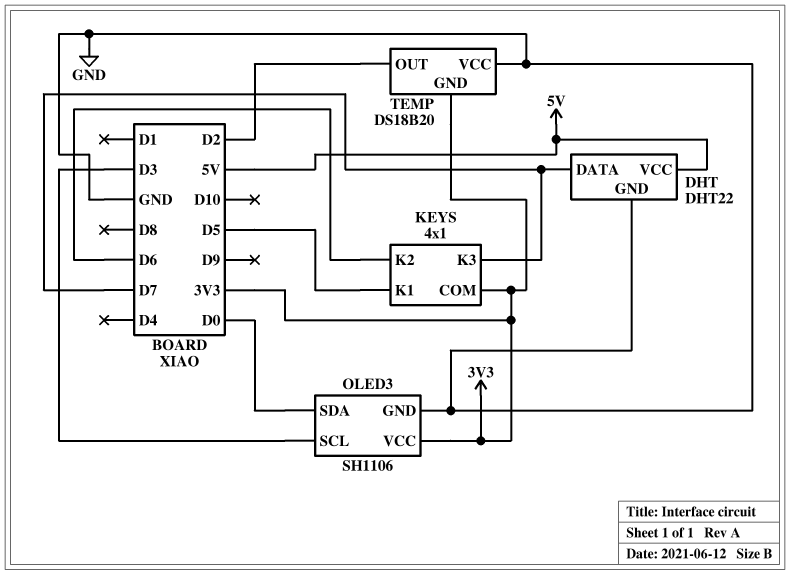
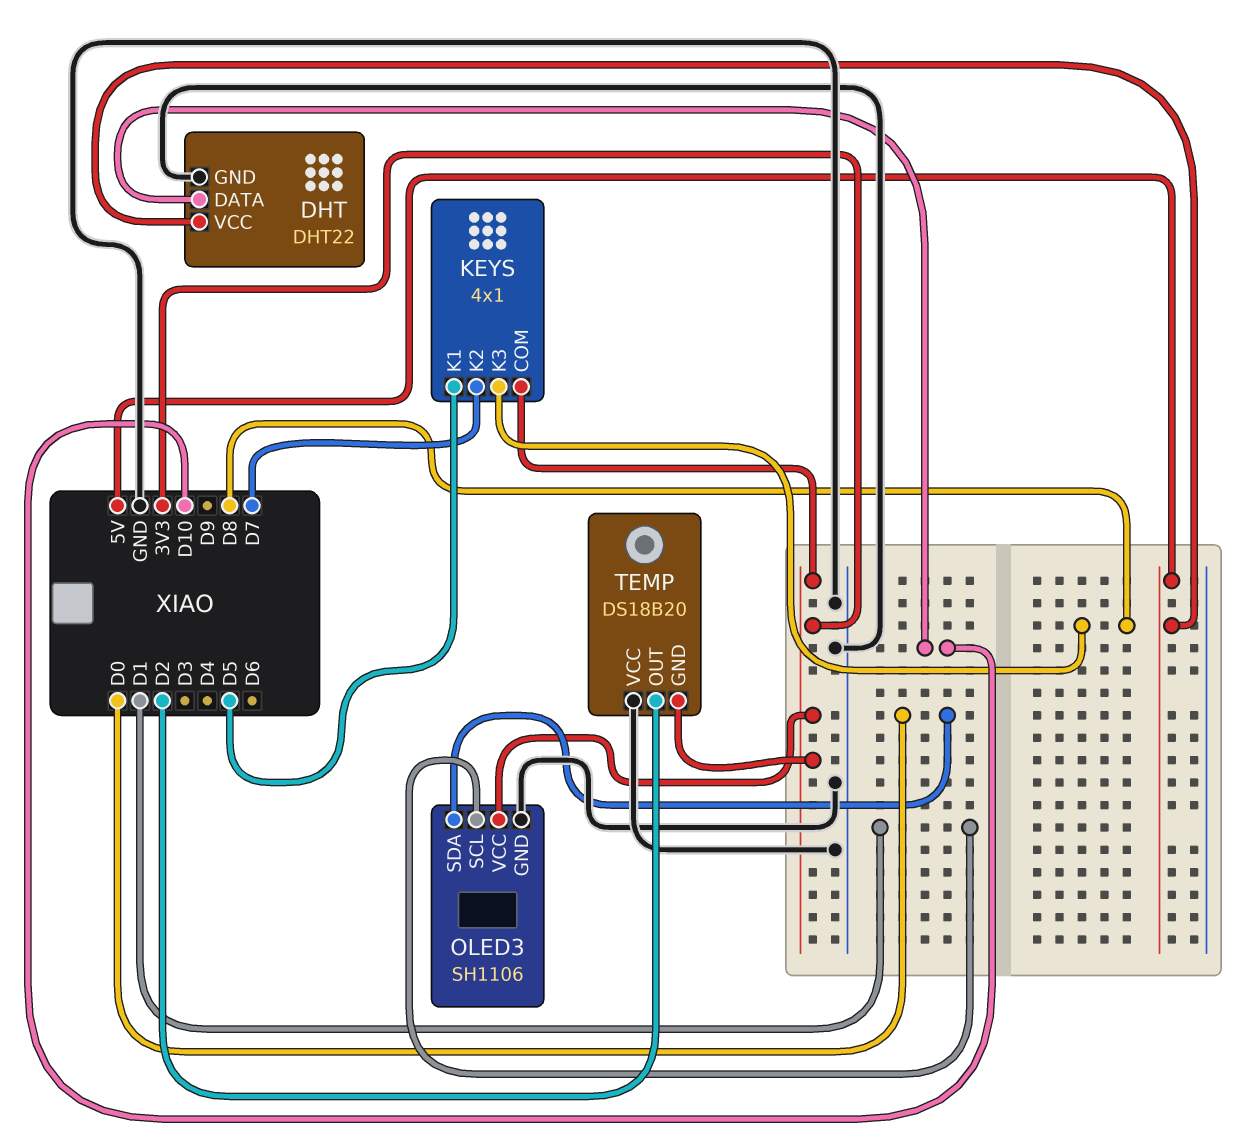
DHT pin DATA: D7 -> D10
KEYS pin K2: D6 -> D7
KEYS pin K3: D7 -> D8
OLED3 pin SCL: D3 -> D1

